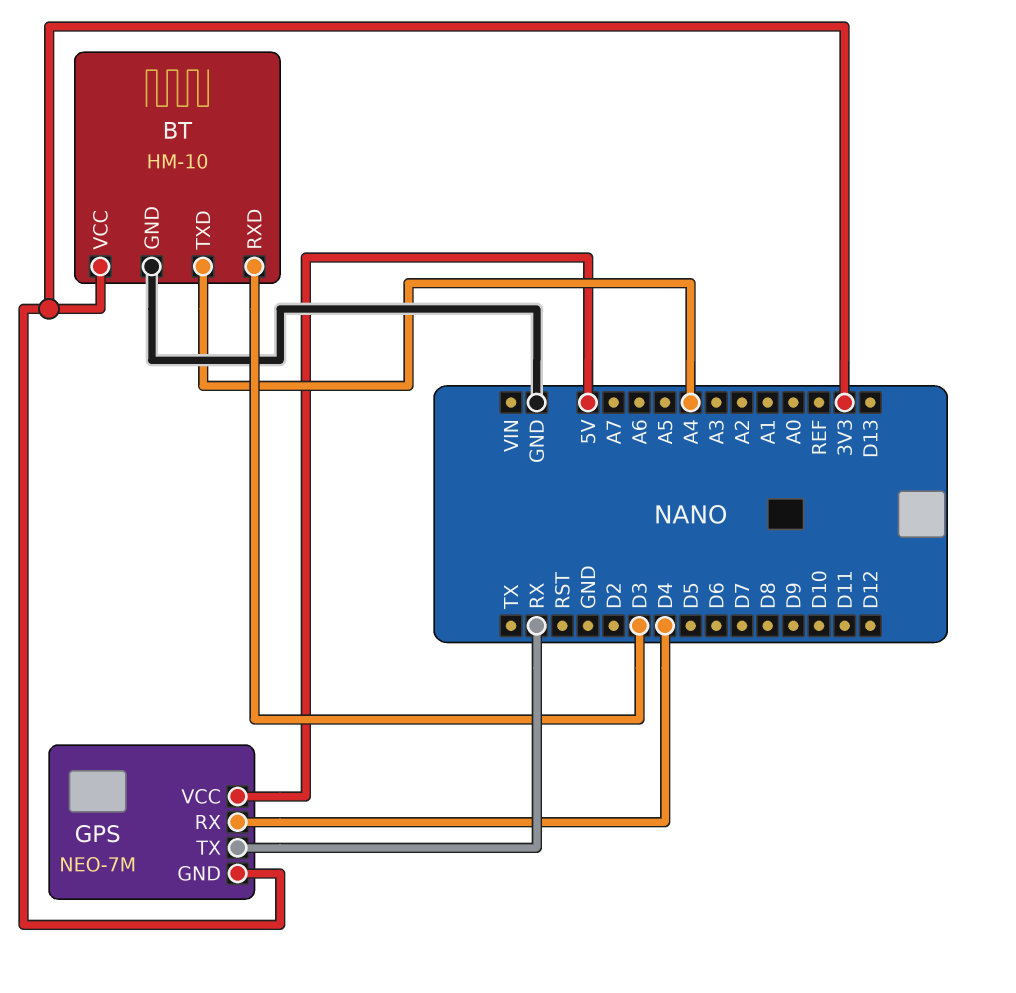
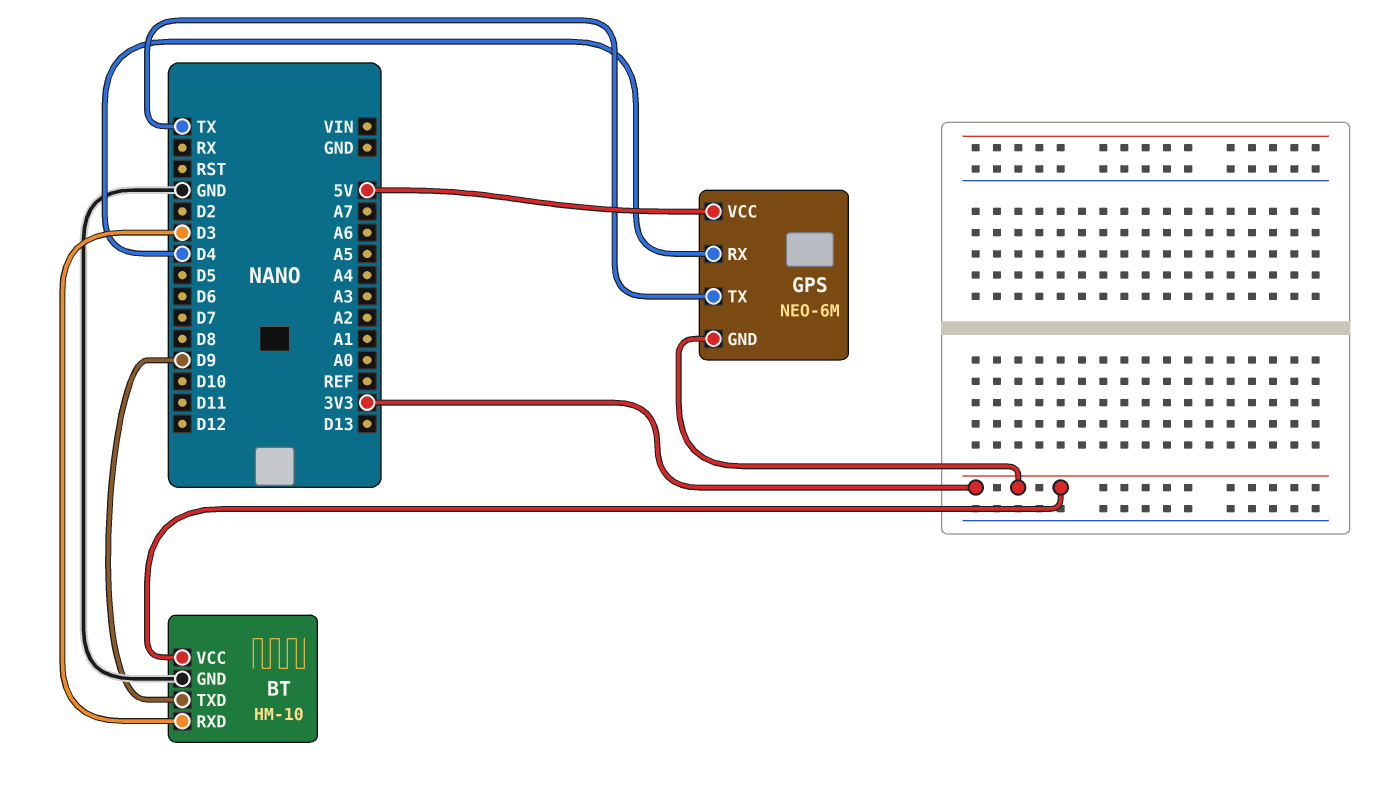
BT pin TXD: A4 -> D9
GPS: NEO-7M -> NEO-6M
GPS pin TX: RX -> TX

